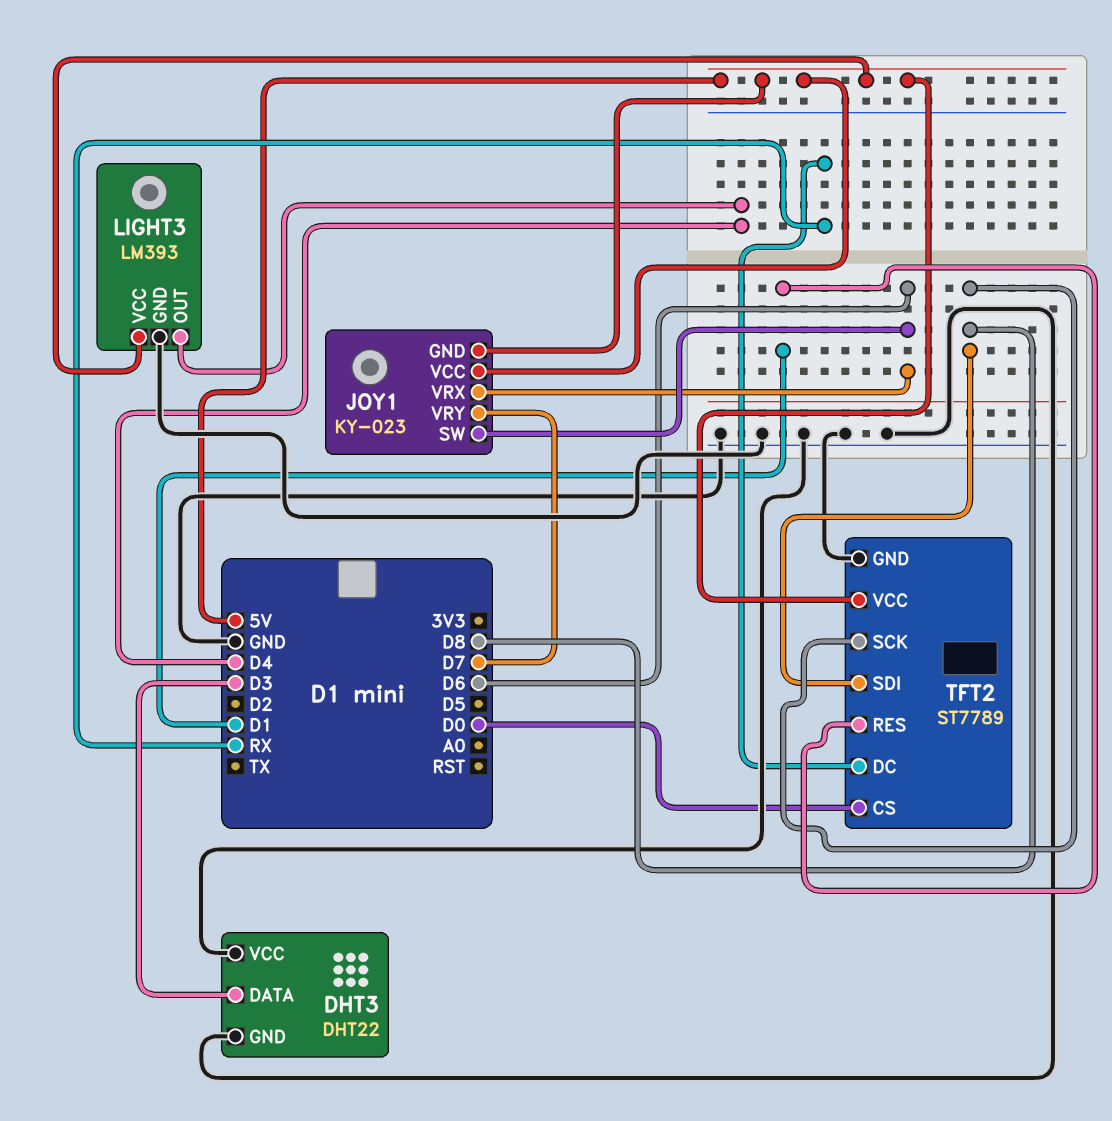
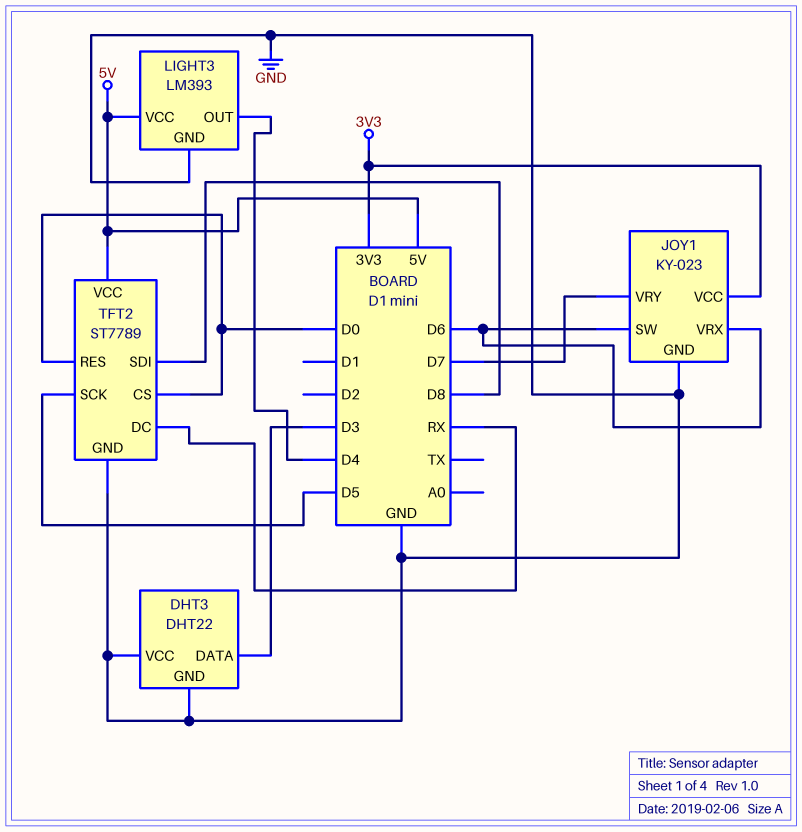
JOY1 pin GND: 5V -> GND
JOY1 pin VCC: 5V -> 3V3
TFT2 pin RES: D1 -> D0
TFT2 pin SCK: D8 -> D5

